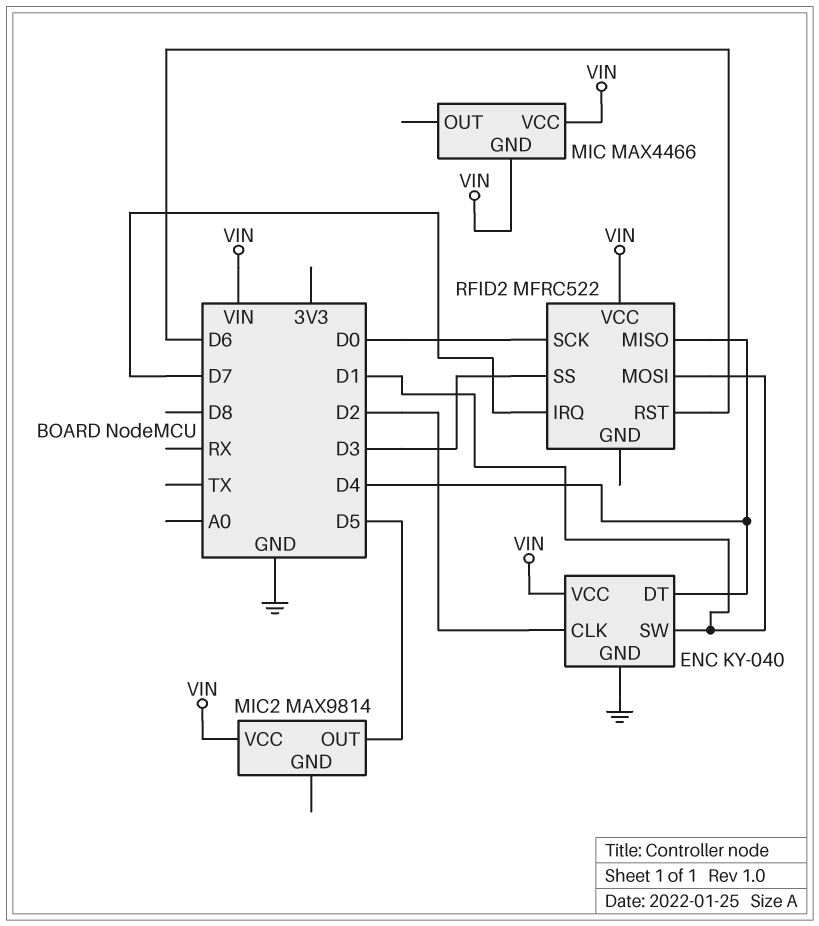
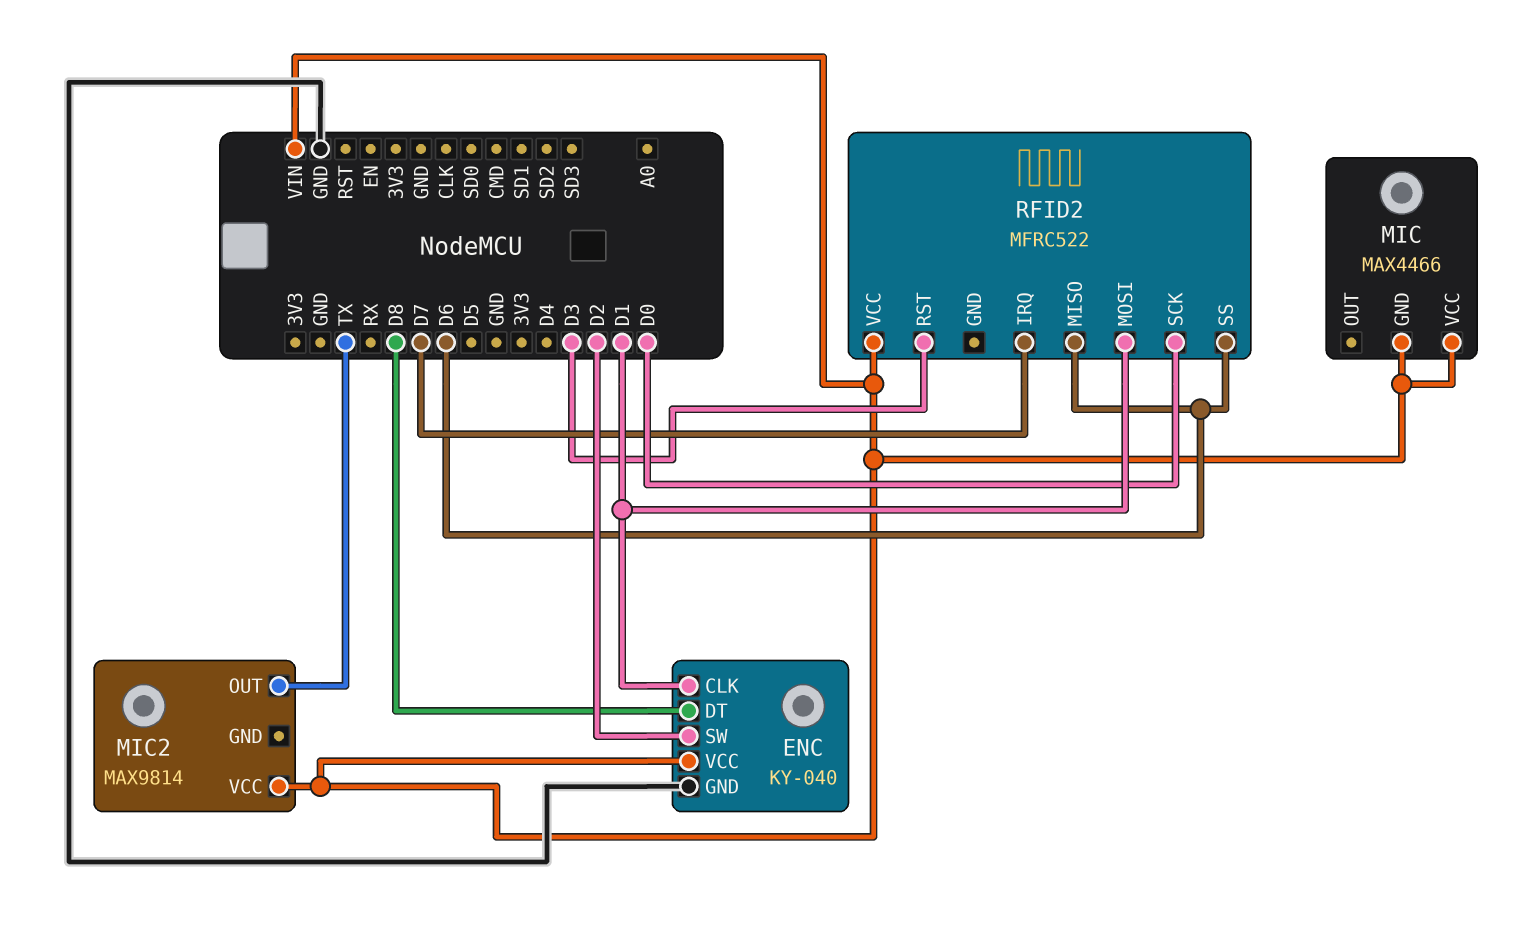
ENC pin CLK: D2 -> D1
ENC pin DT: D4 -> D8
ENC pin SW: D1 -> D2
MIC2 pin OUT: D5 -> TX
RFID2 pin MISO: D4 -> D6
RFID2 pin RST: D6 -> D3
RFID2 pin SS: D3 -> D6

